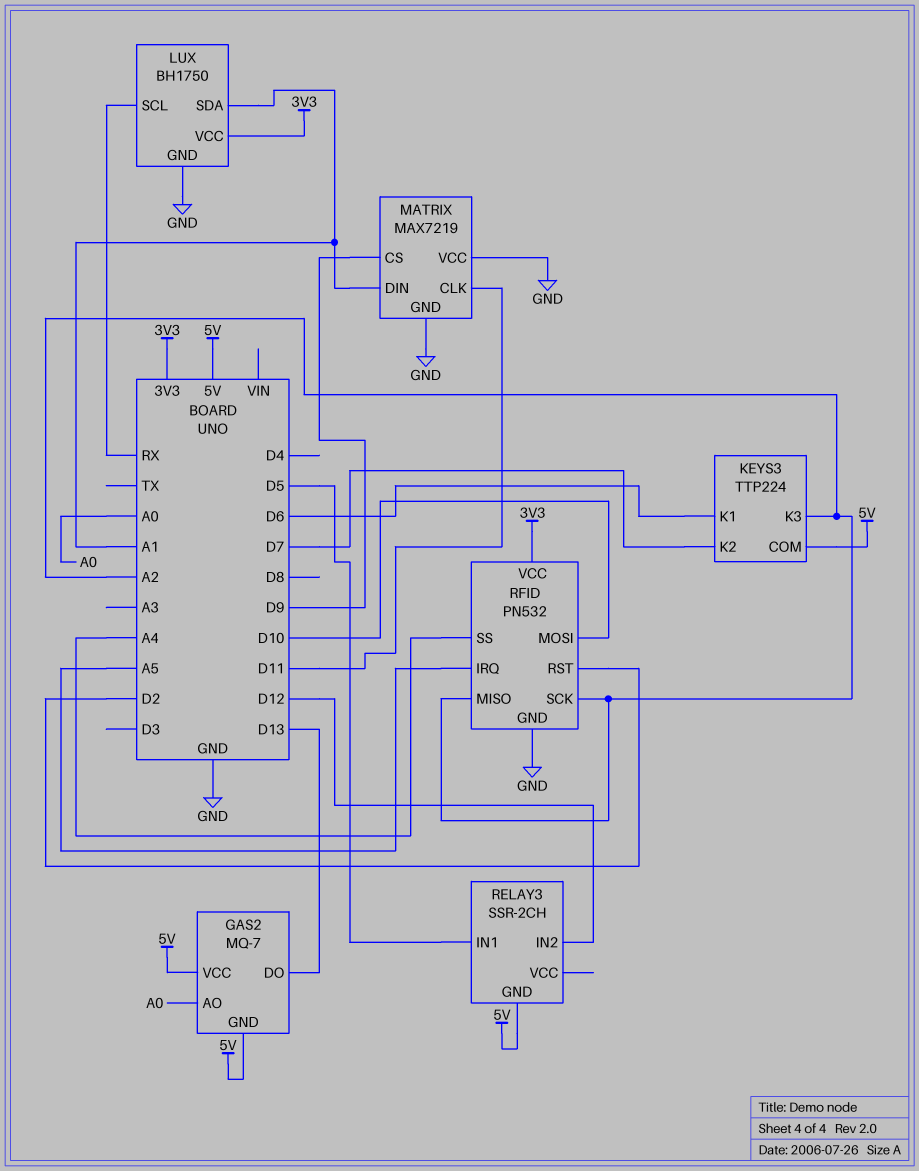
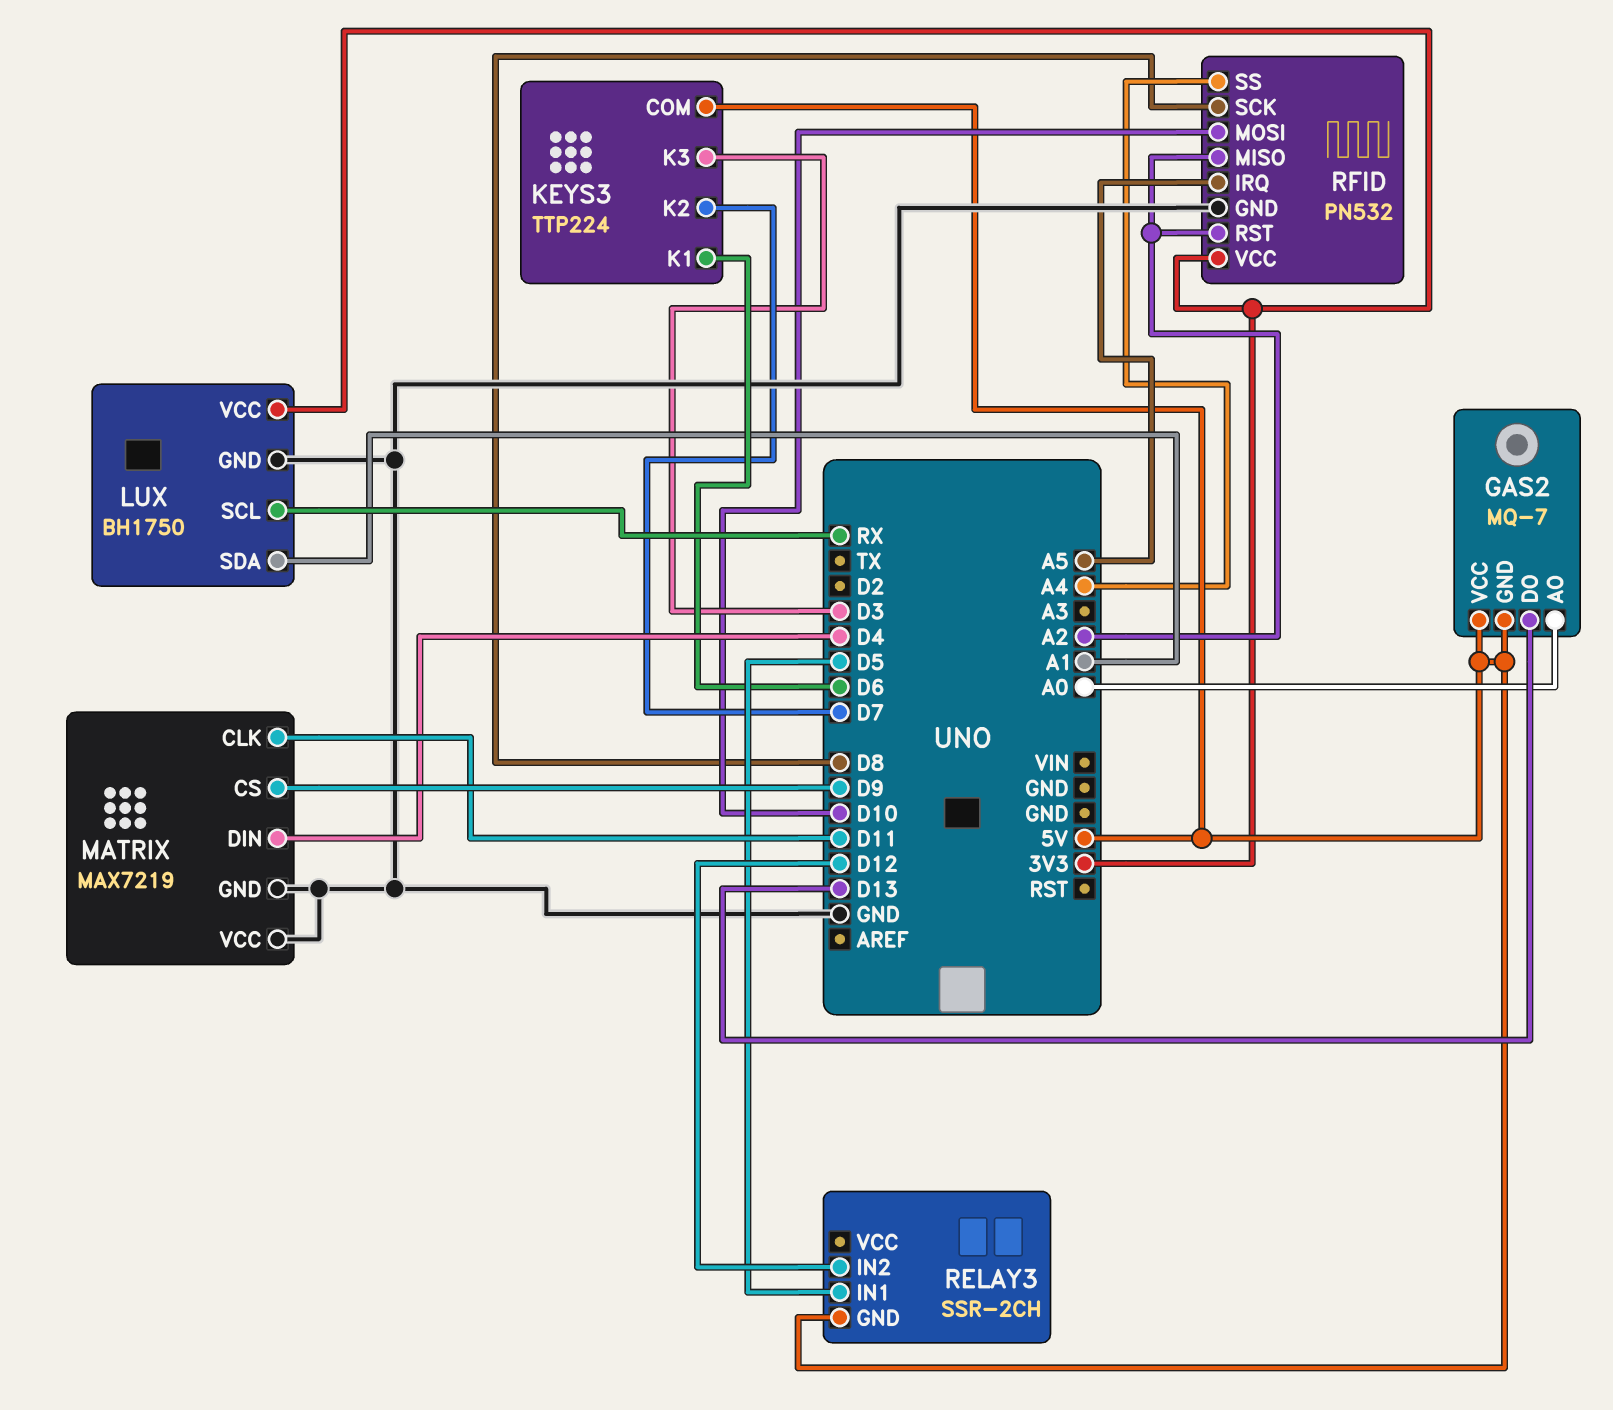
KEYS3 pin K3: A2 -> D3
MATRIX pin DIN: A1 -> D4
RFID pin RST: D2 -> A2
RFID pin SCK: A2 -> D8

